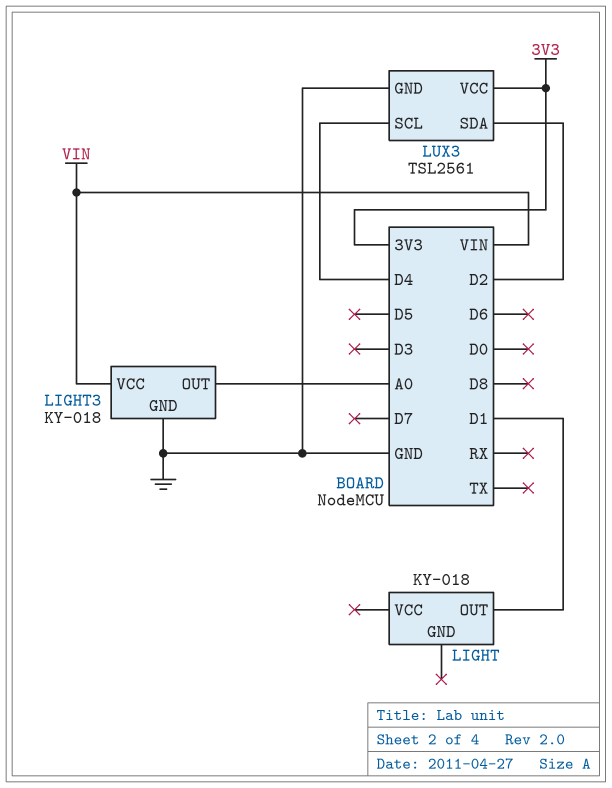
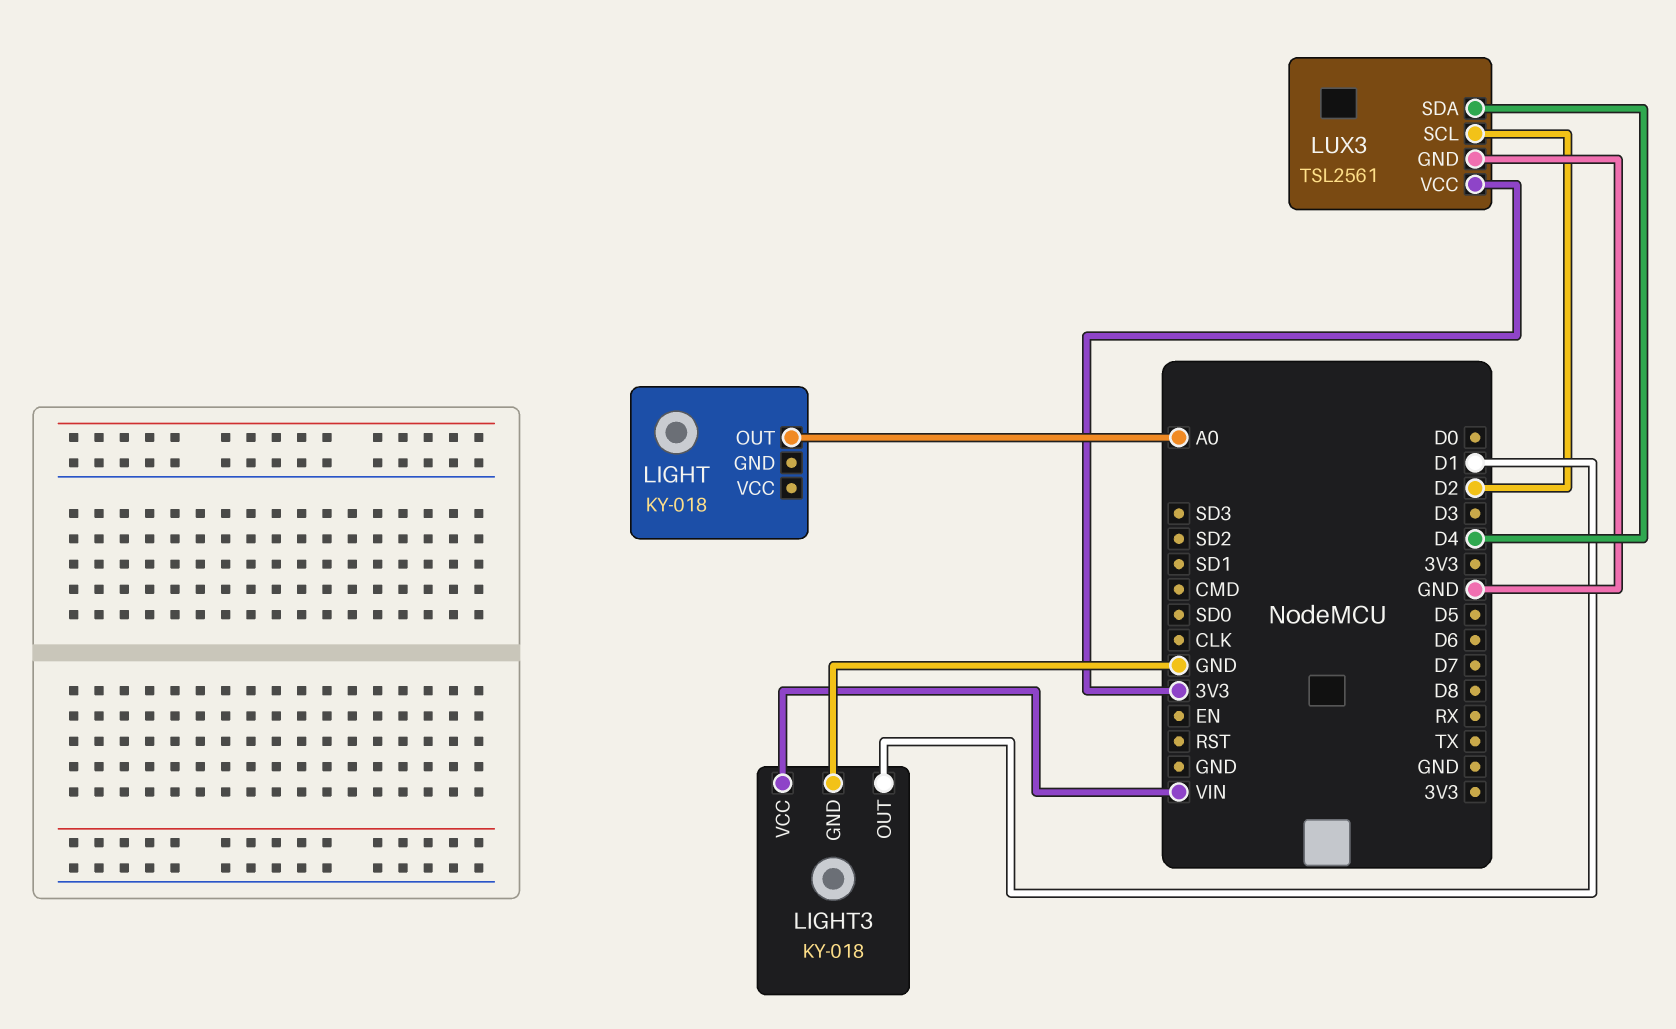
LIGHT pin OUT: D1 -> A0
LIGHT3 pin OUT: A0 -> D1
LUX3 pin SCL: D4 -> D2
LUX3 pin SDA: D2 -> D4

